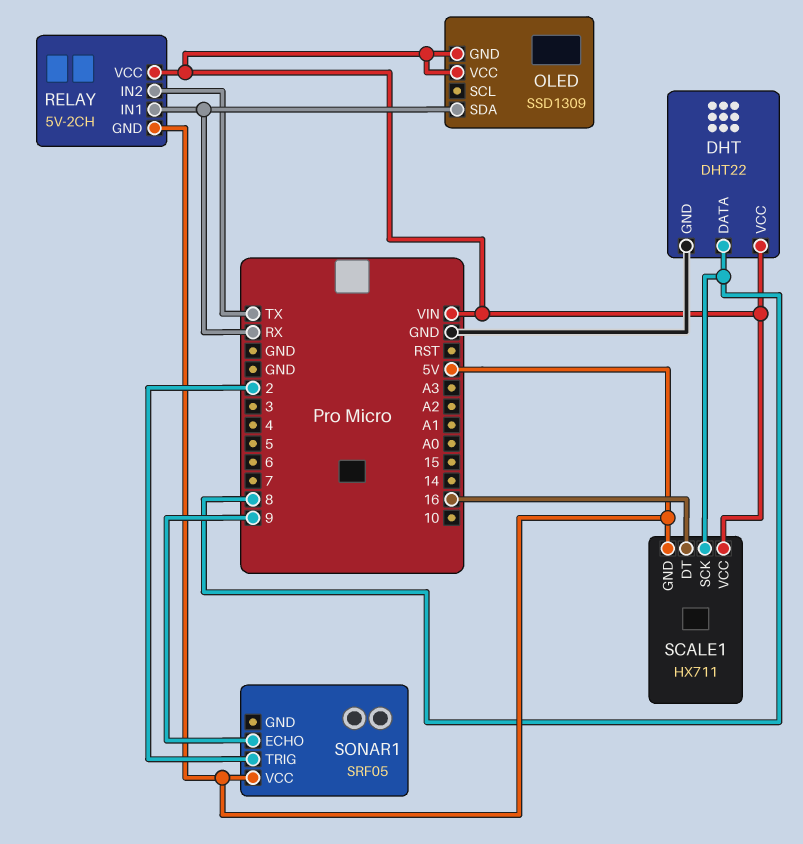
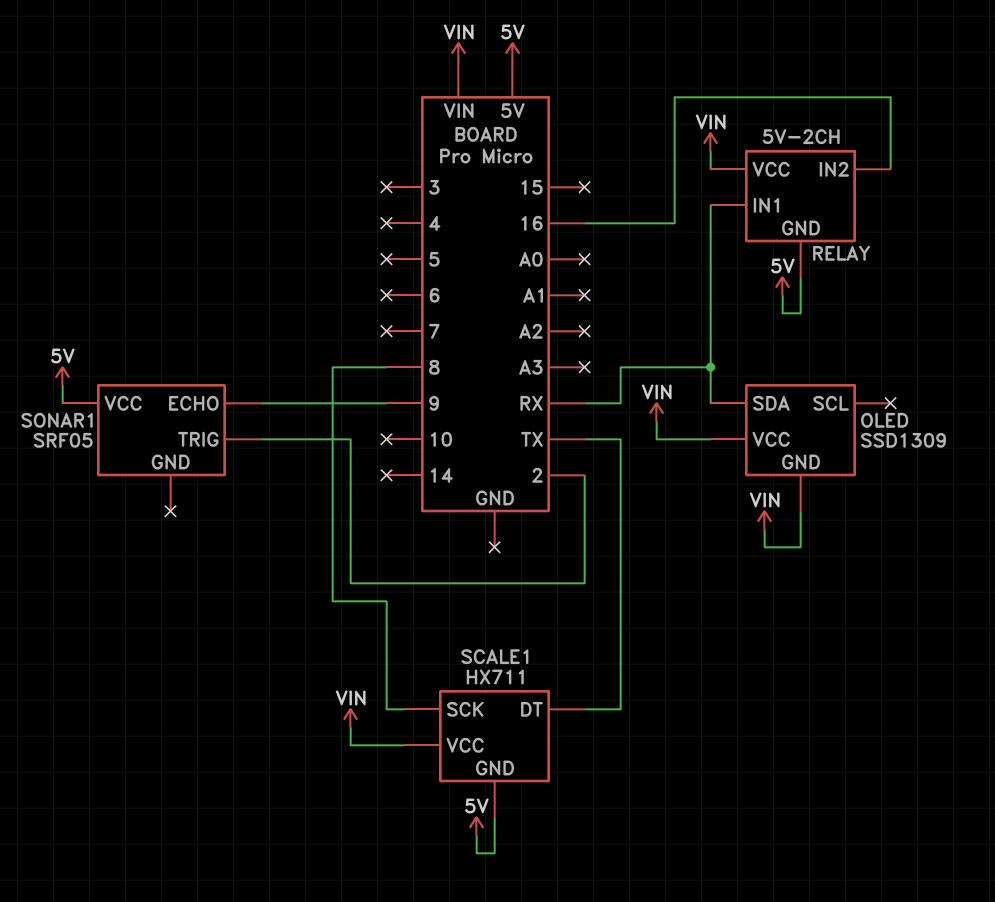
DHT: DHT22 -> none
DHT pin DATA: 8 -> none
DHT pin GND: GND -> none
DHT pin VCC: VIN -> none
RELAY pin IN2: TX -> 16
SCALE1 pin DT: 16 -> TX

